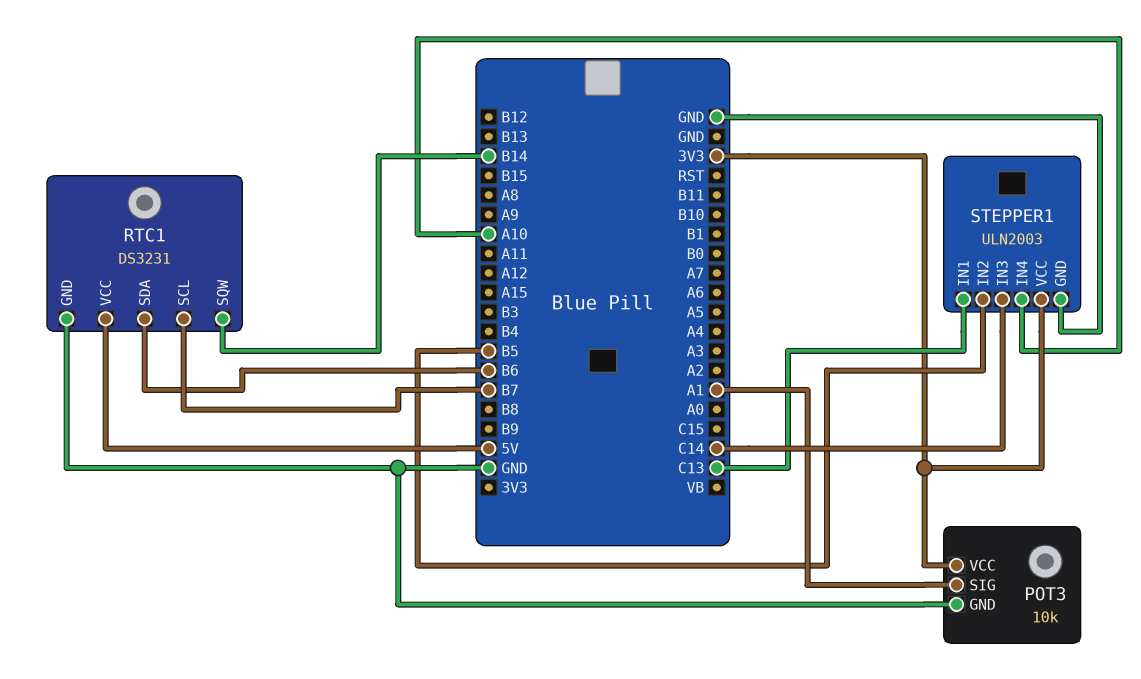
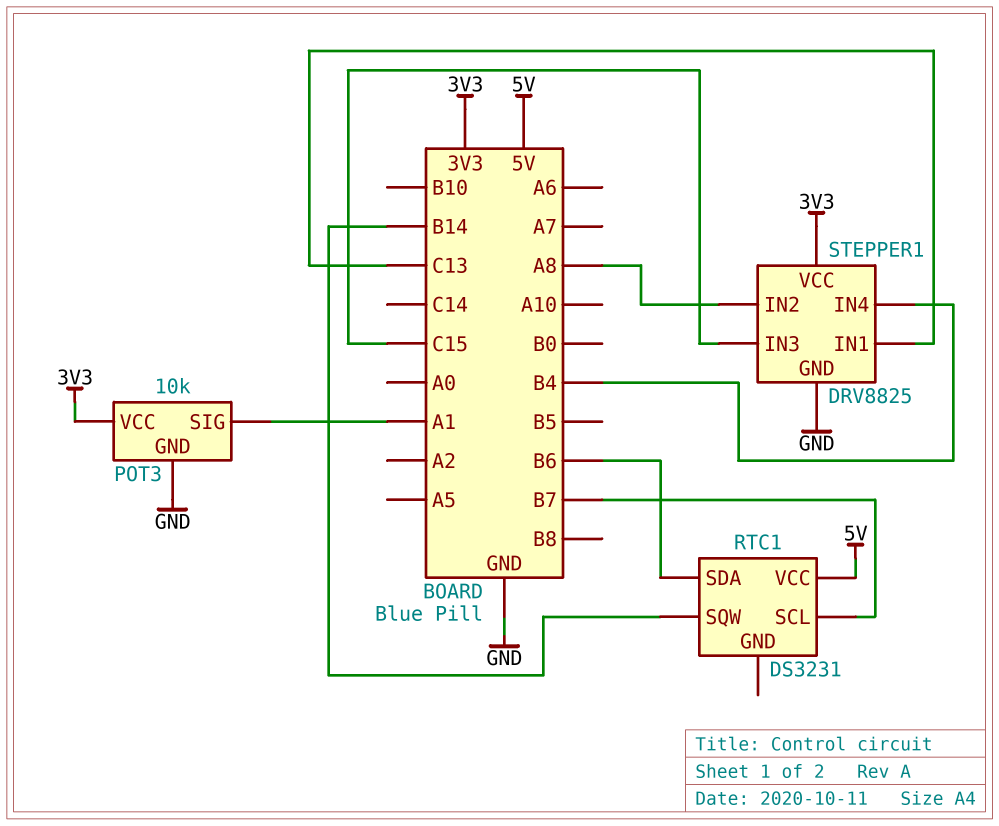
RTC1 pin GND: GND -> none
STEPPER1: ULN2003 -> DRV8825
STEPPER1 pin IN2: B5 -> A8
STEPPER1 pin IN3: C14 -> C15
STEPPER1 pin IN4: A10 -> B4

